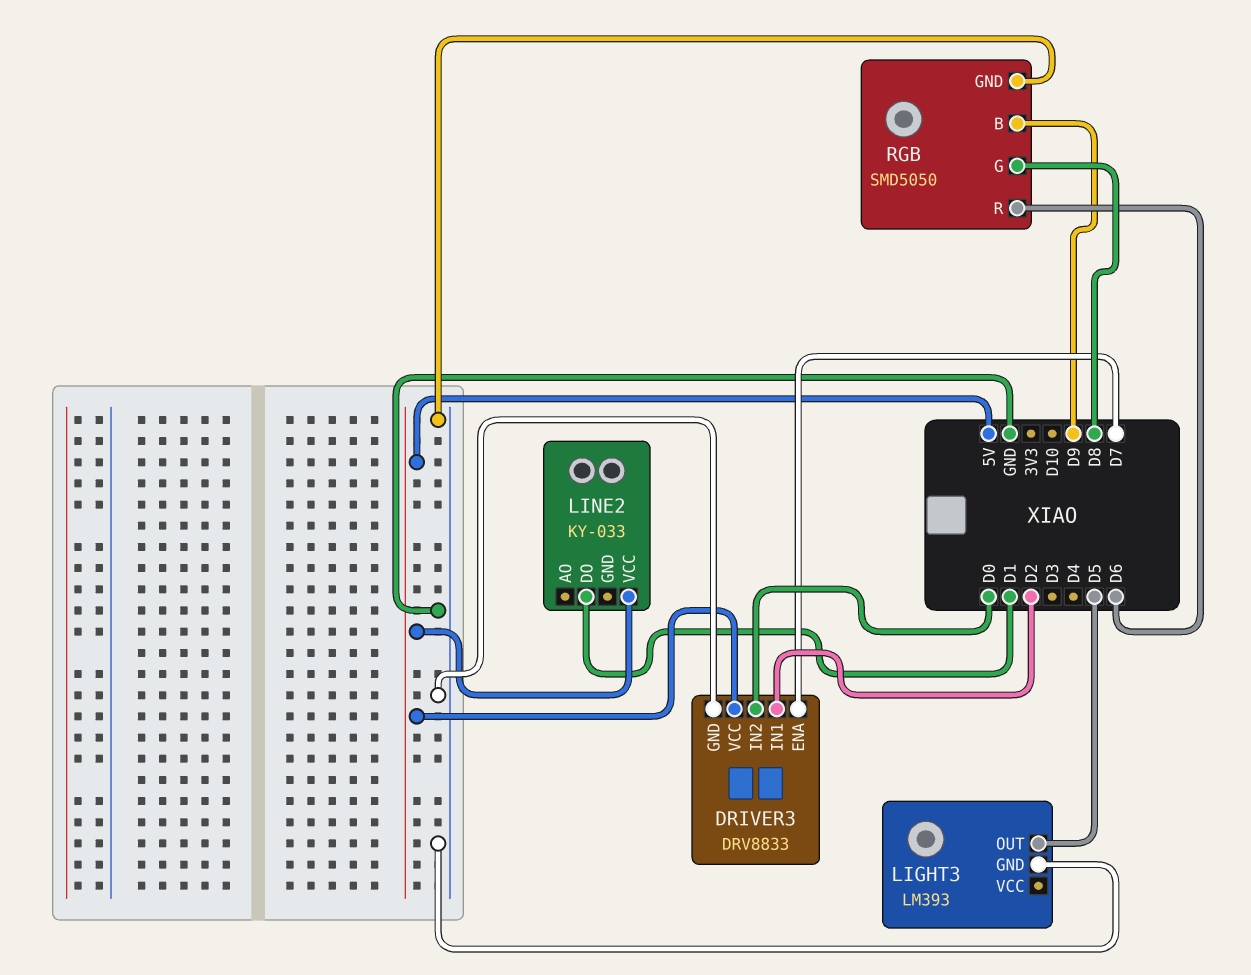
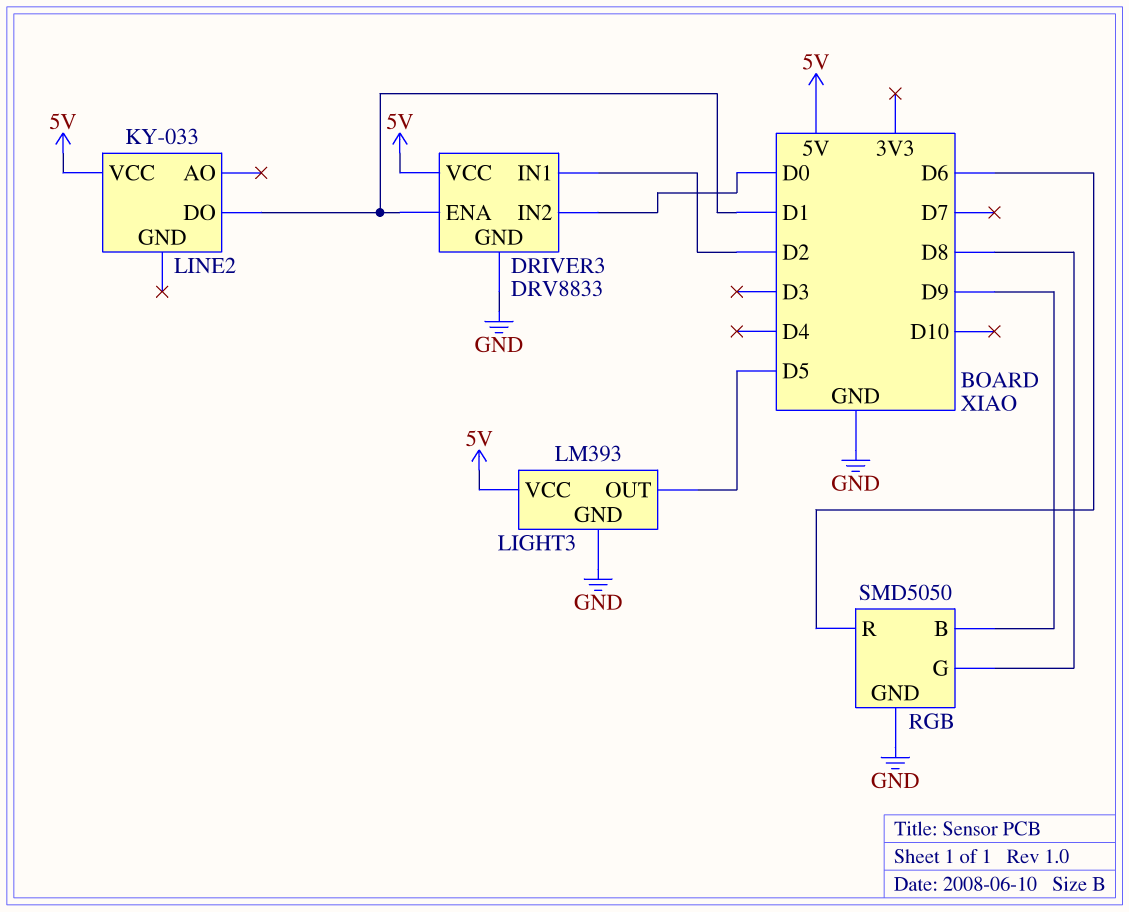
DRIVER3 pin ENA: D7 -> D1
LIGHT3 pin VCC: none -> 5V

